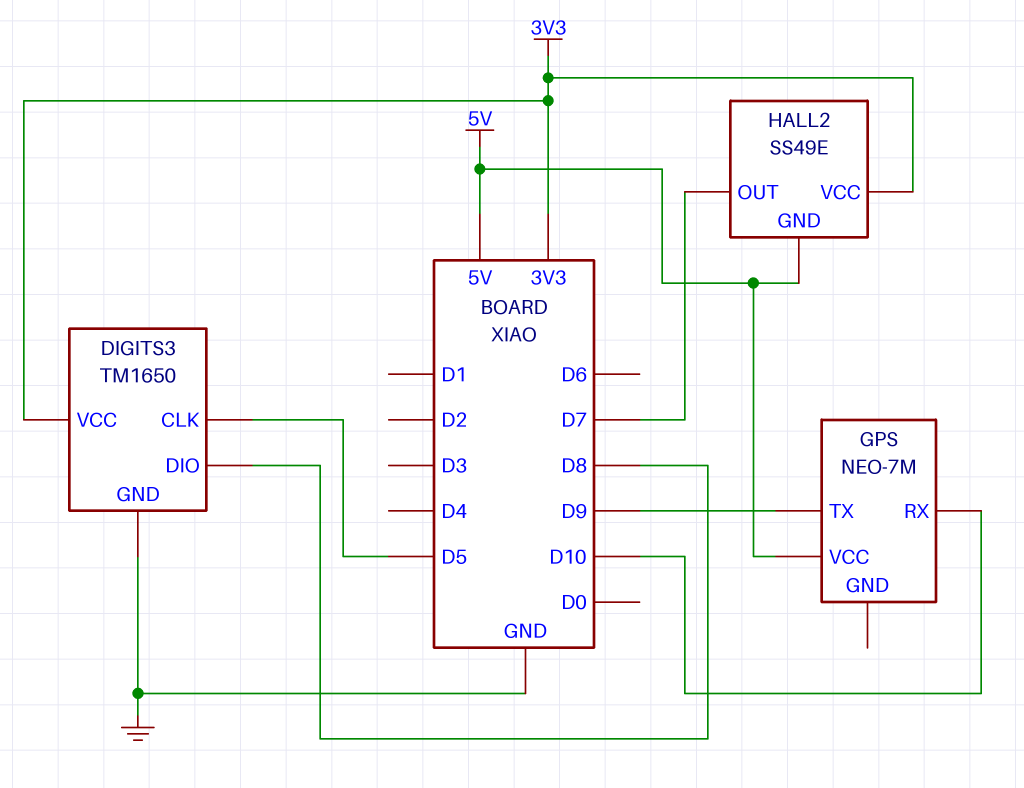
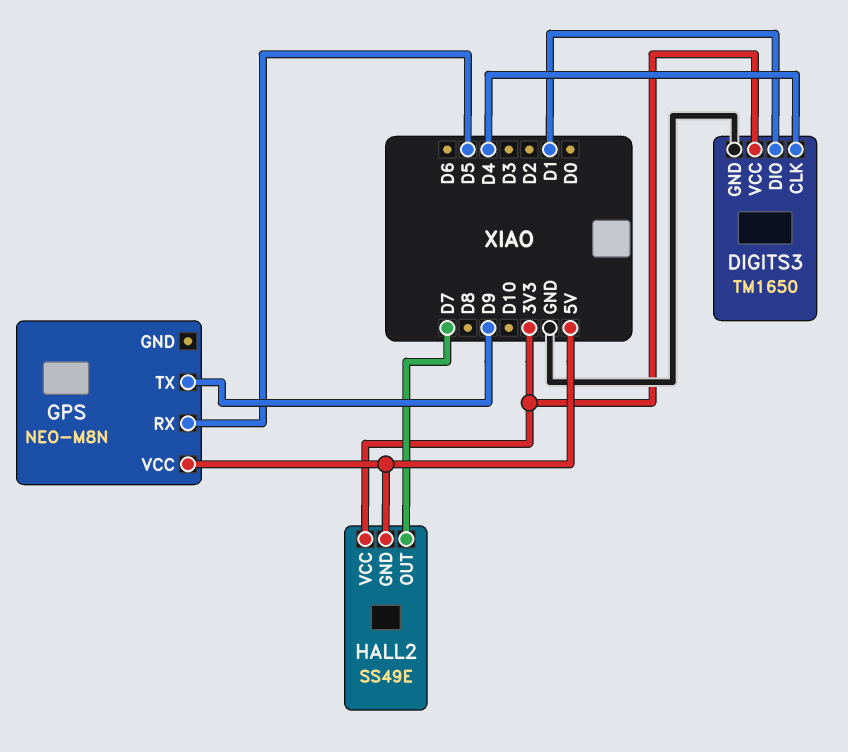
DIGITS3 pin CLK: D5 -> D4
DIGITS3 pin DIO: D8 -> D1
GPS: NEO-7M -> NEO-M8N
GPS pin RX: D10 -> D5

